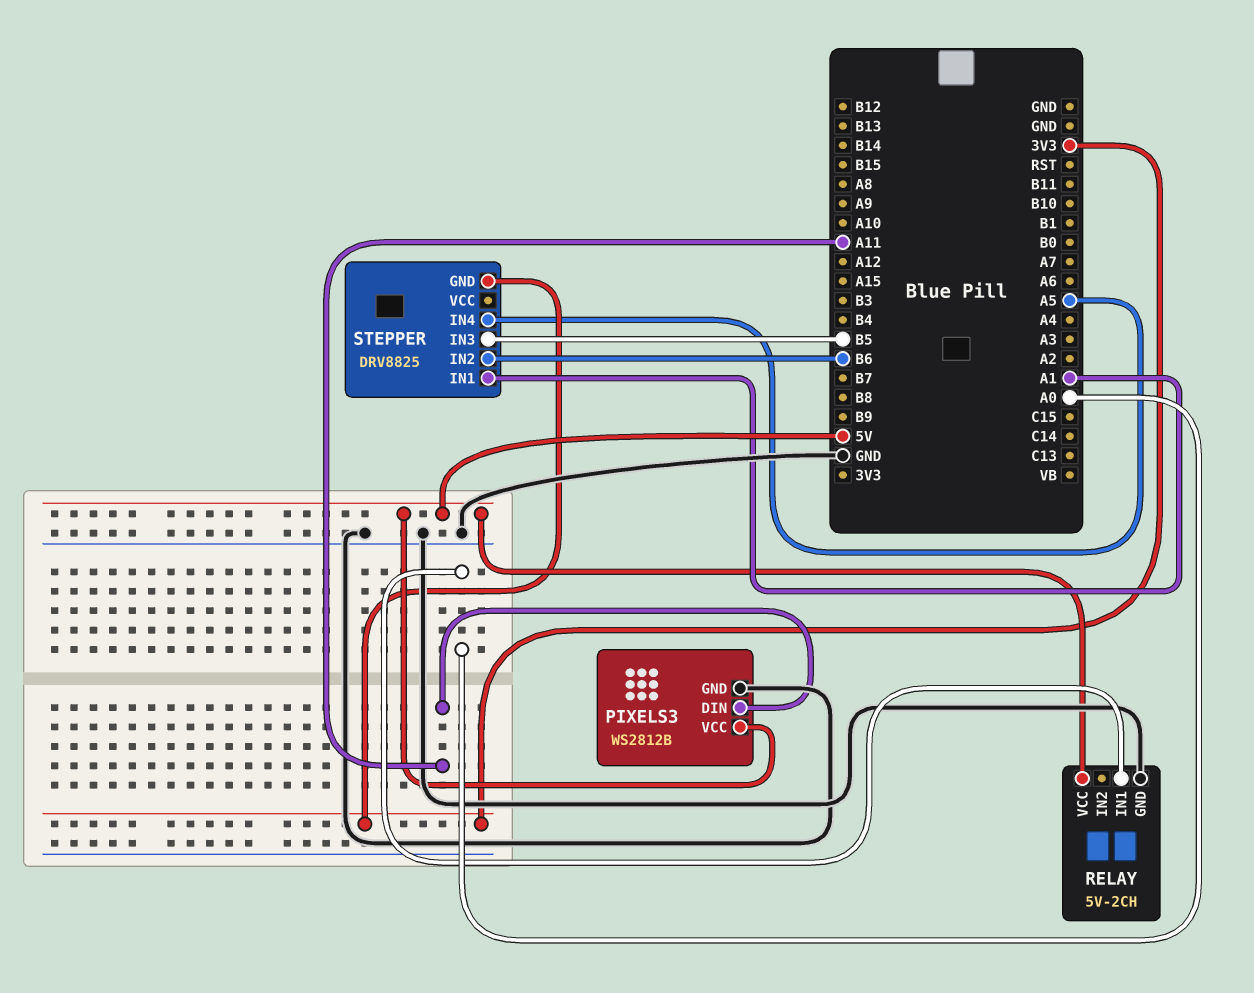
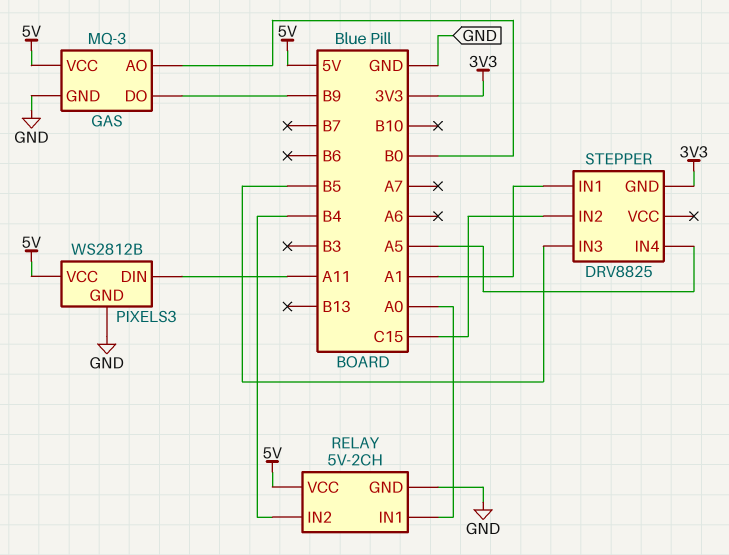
GAS: none -> MQ-3
GAS pin AO: none -> B0
GAS pin DO: none -> B9
GAS pin GND: none -> GND
GAS pin VCC: none -> 5V
RELAY pin IN2: none -> B4
STEPPER pin IN2: B6 -> C15

